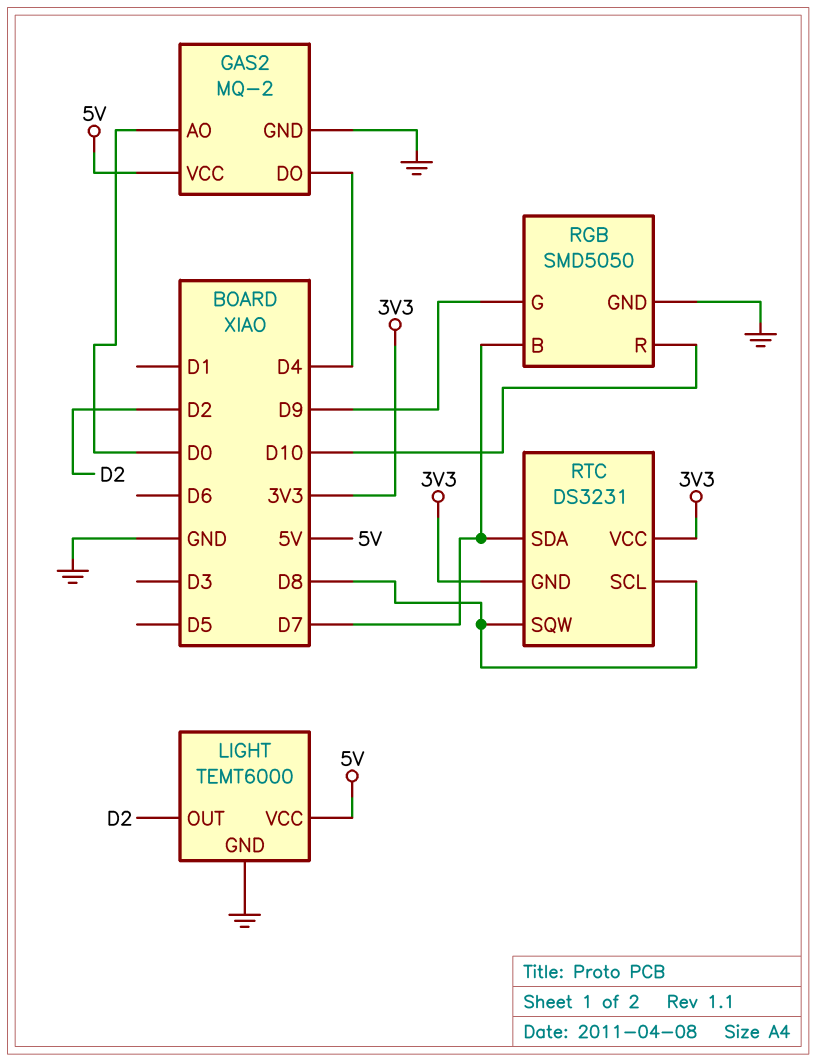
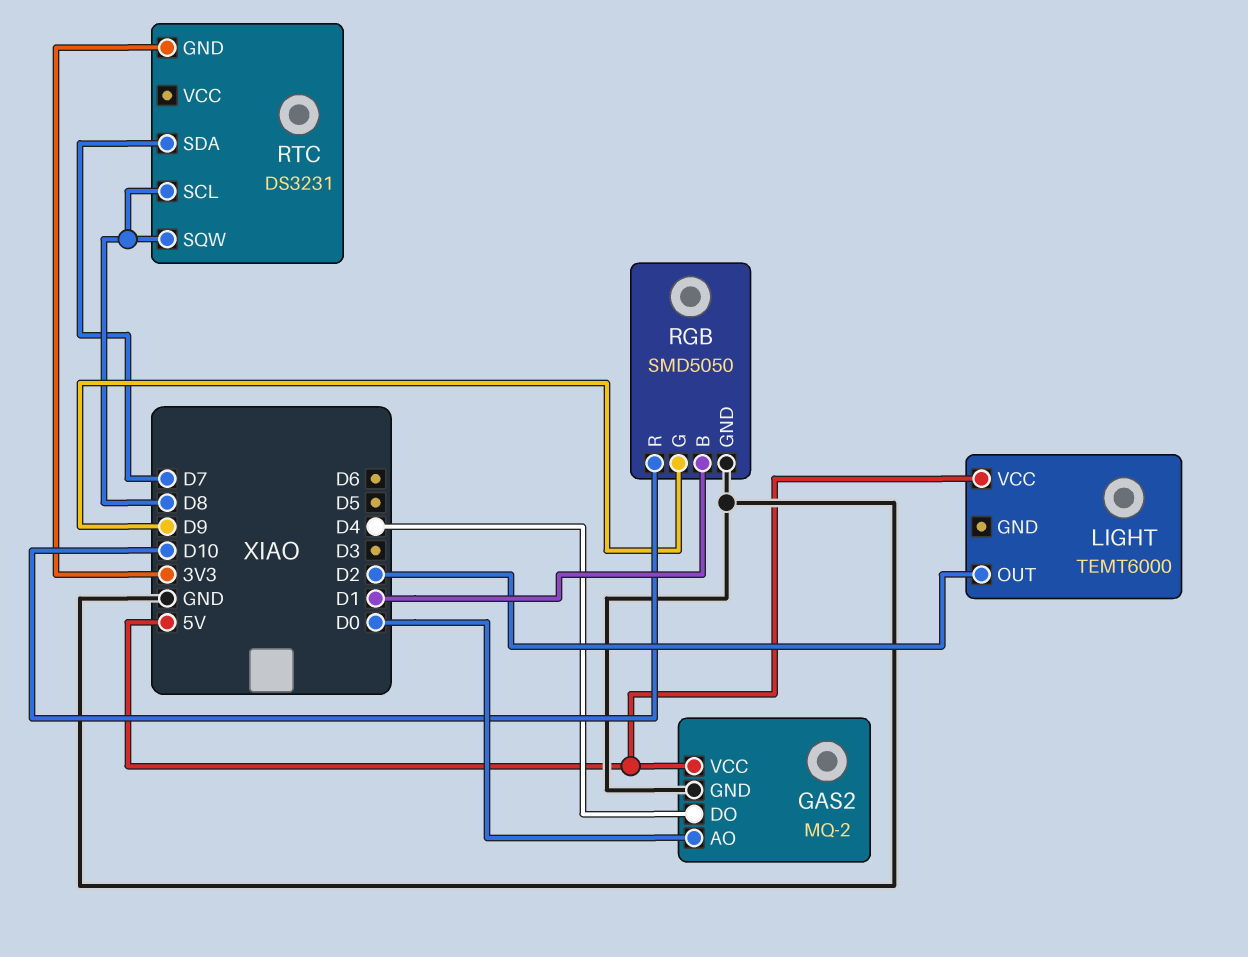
LIGHT pin GND: GND -> none
RGB pin B: D7 -> D1
RTC pin VCC: 3V3 -> none

